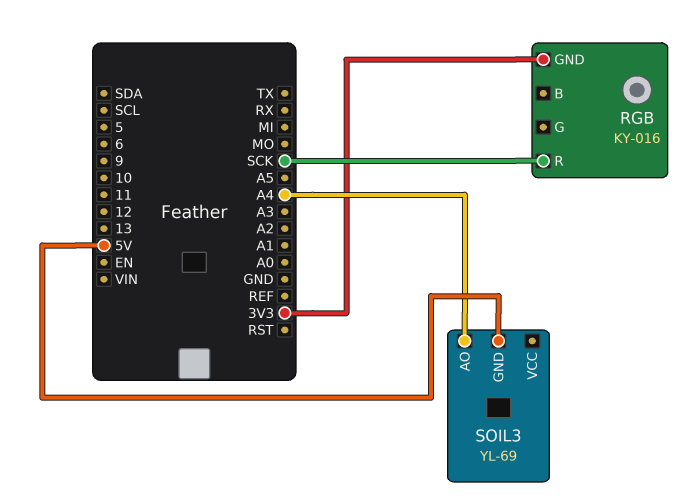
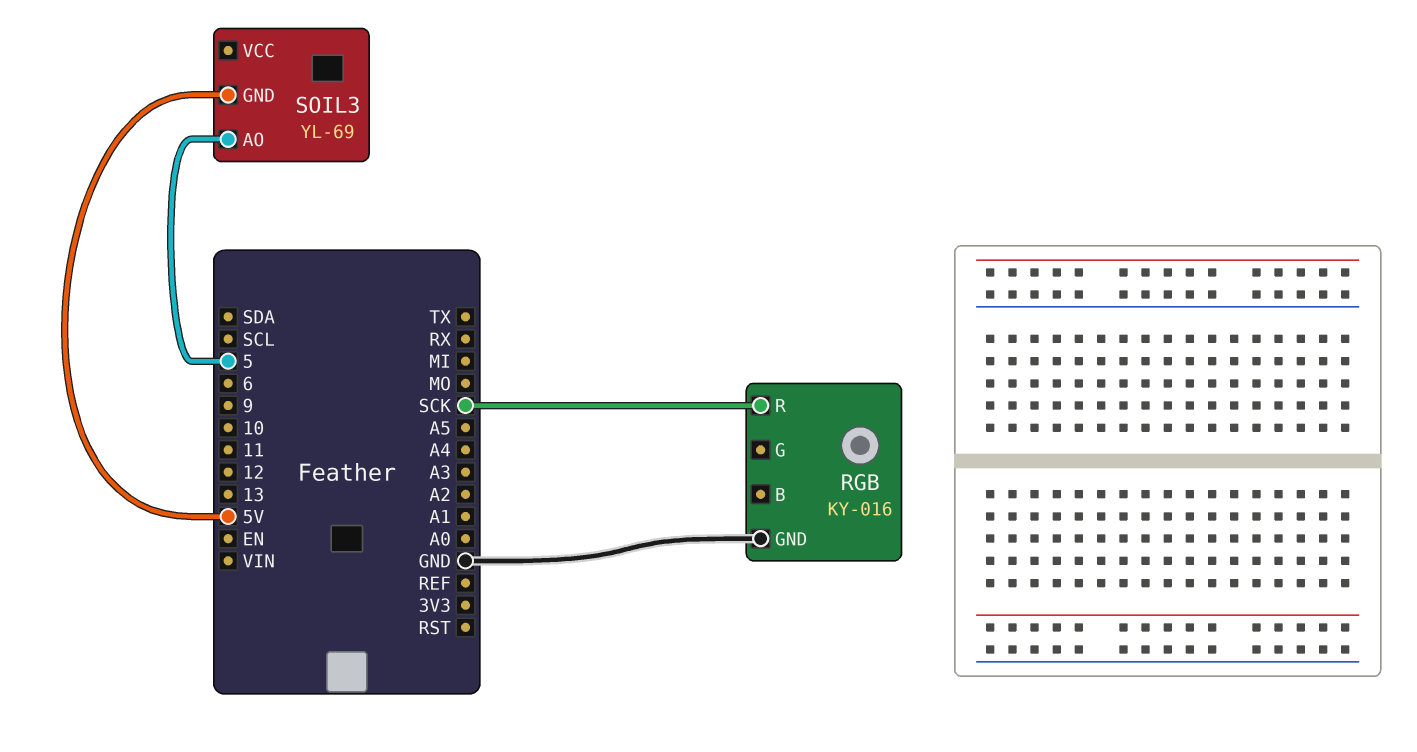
RGB pin GND: 3V3 -> GND
SOIL3 pin AO: A4 -> 5

